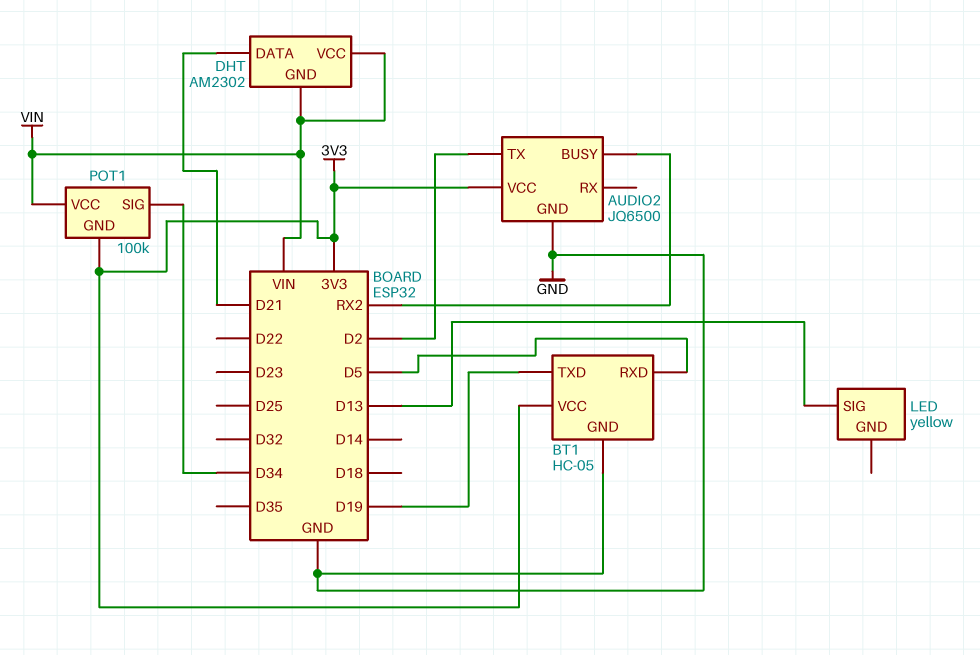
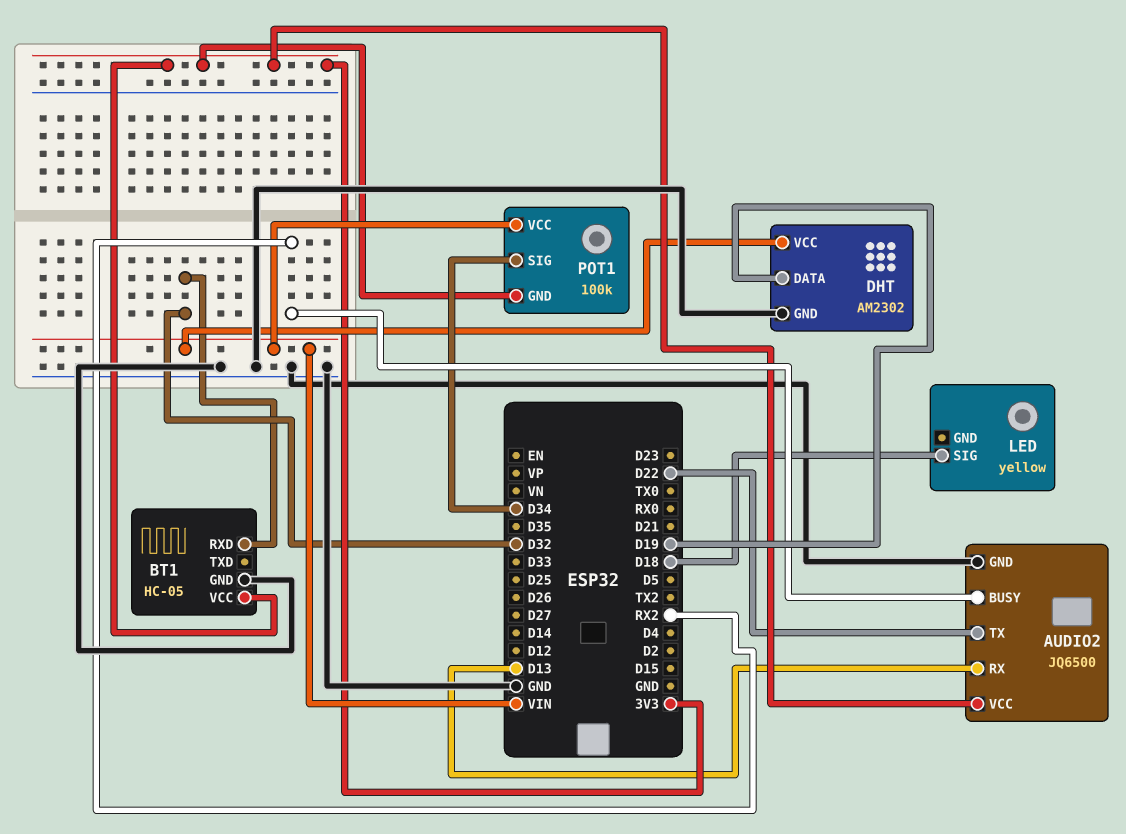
AUDIO2 pin RX: none -> D13
AUDIO2 pin TX: D2 -> D22
BT1 pin RXD: D5 -> D32
BT1 pin TXD: D19 -> none
DHT pin DATA: D21 -> D19
DHT pin GND: VIN -> GND
LED pin SIG: D13 -> D18

